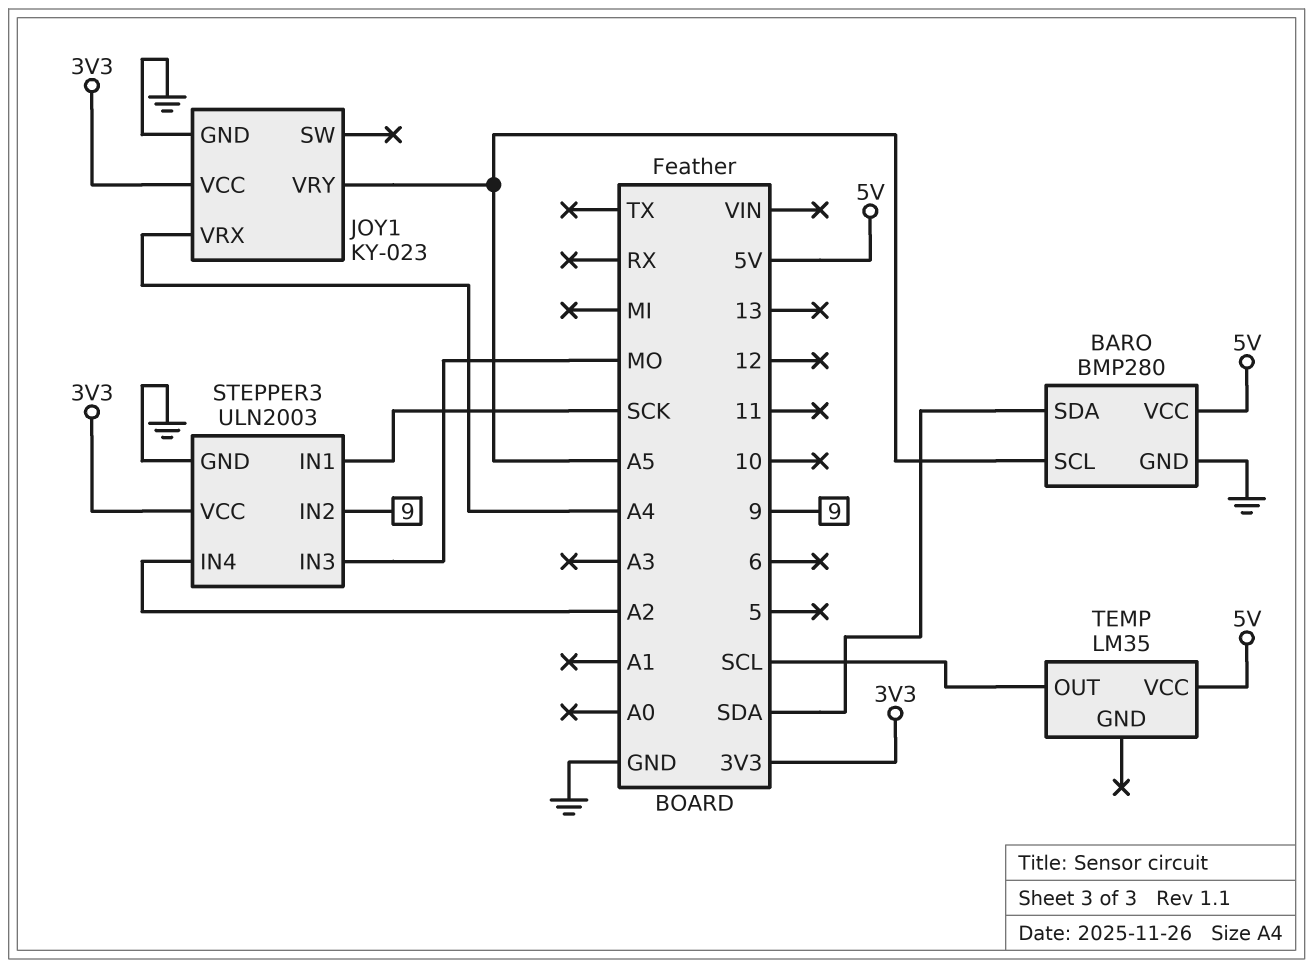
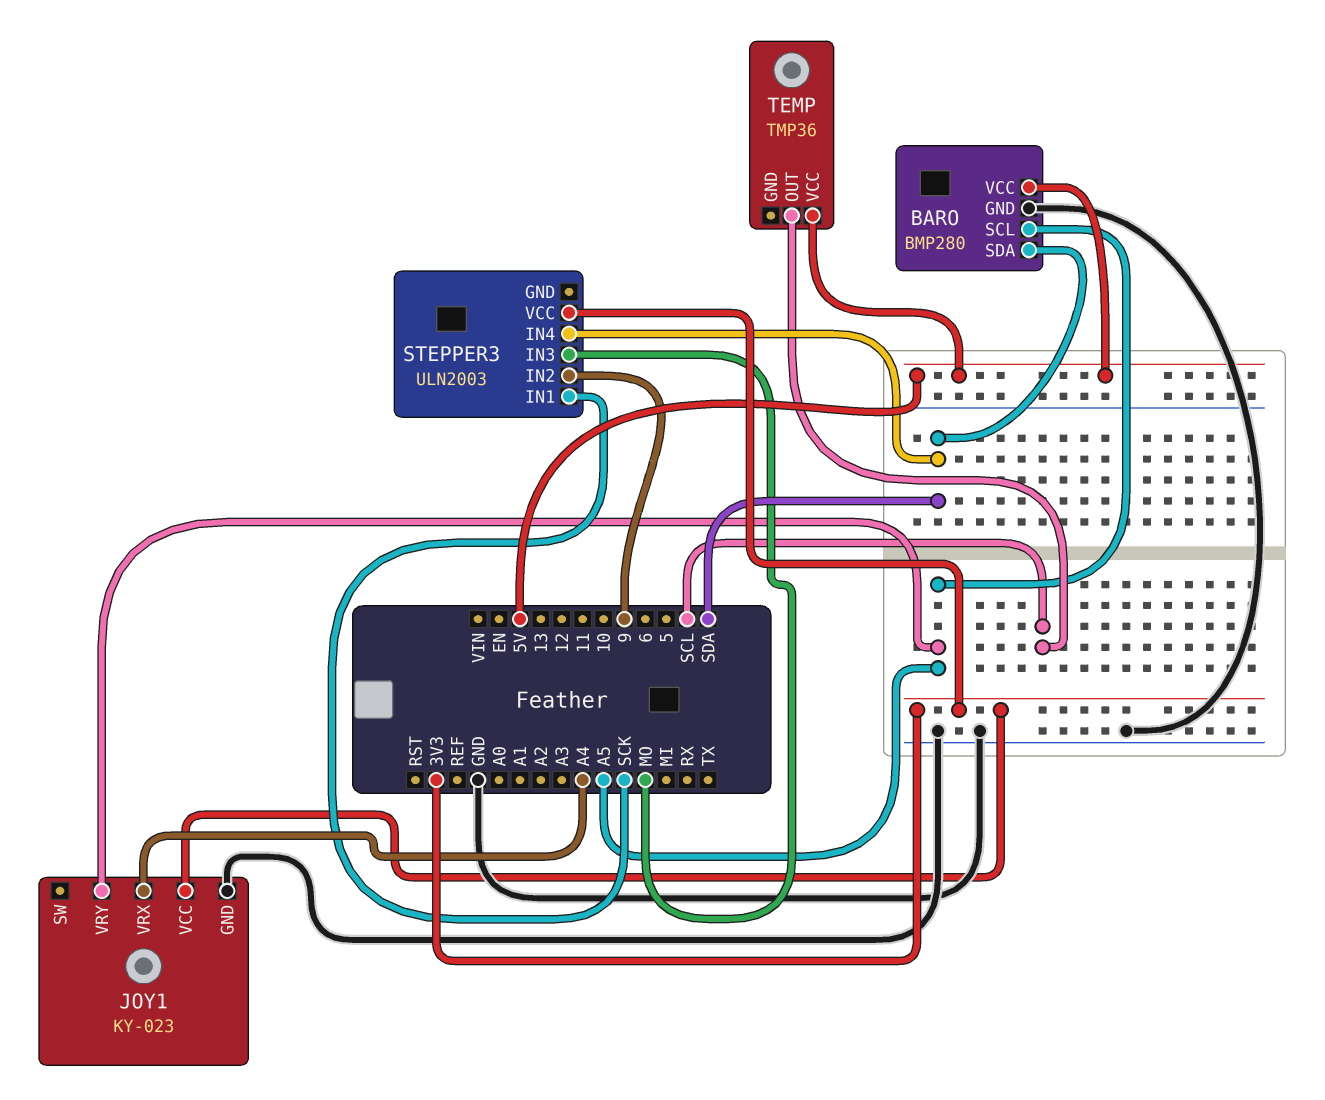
STEPPER3 pin GND: GND -> none
STEPPER3 pin IN4: A2 -> SDA
TEMP: LM35 -> TMP36

